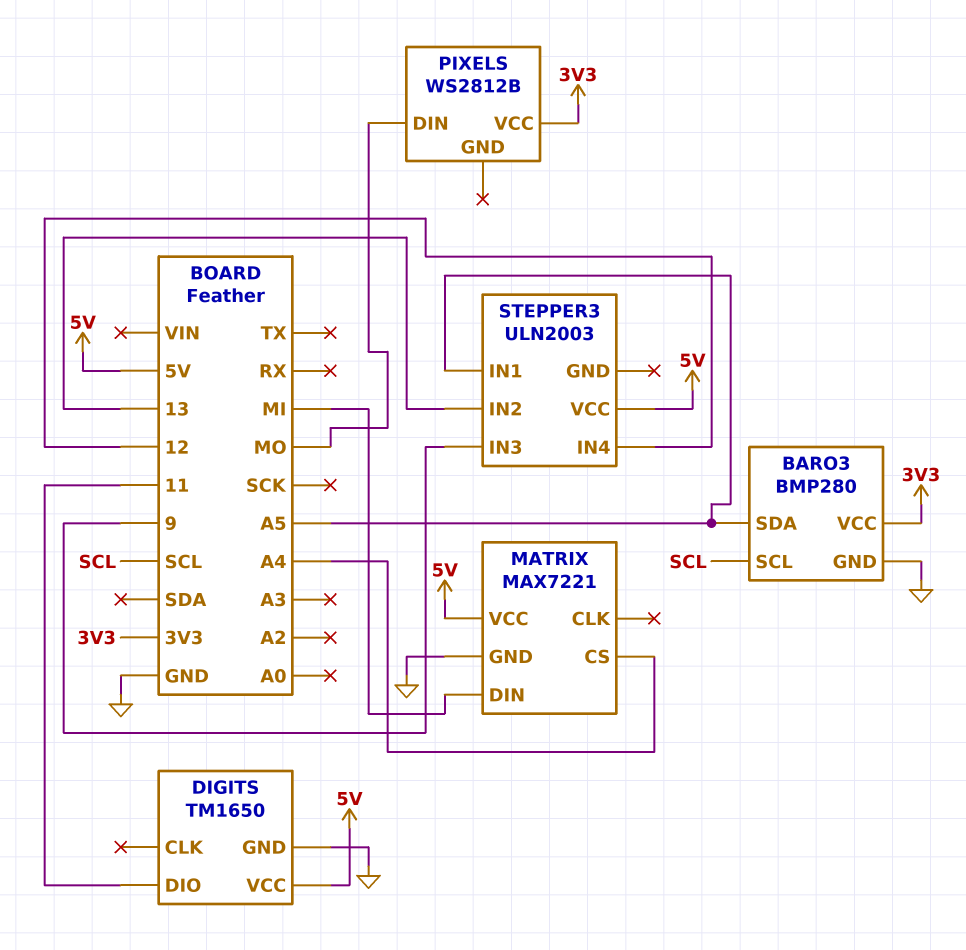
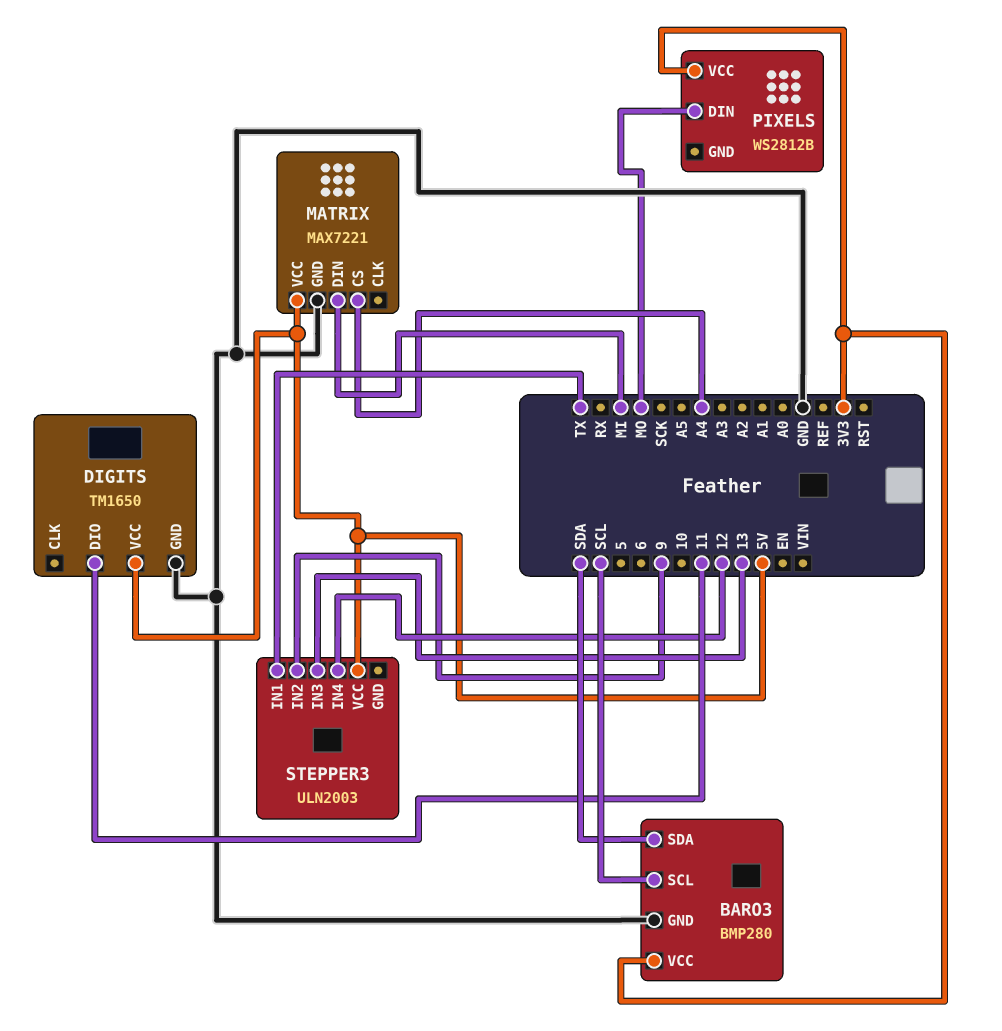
BARO3 pin SDA: A5 -> SDA
STEPPER3 pin IN1: A5 -> TX
STEPPER3 pin IN2: 13 -> 9
STEPPER3 pin IN3: 9 -> 13

